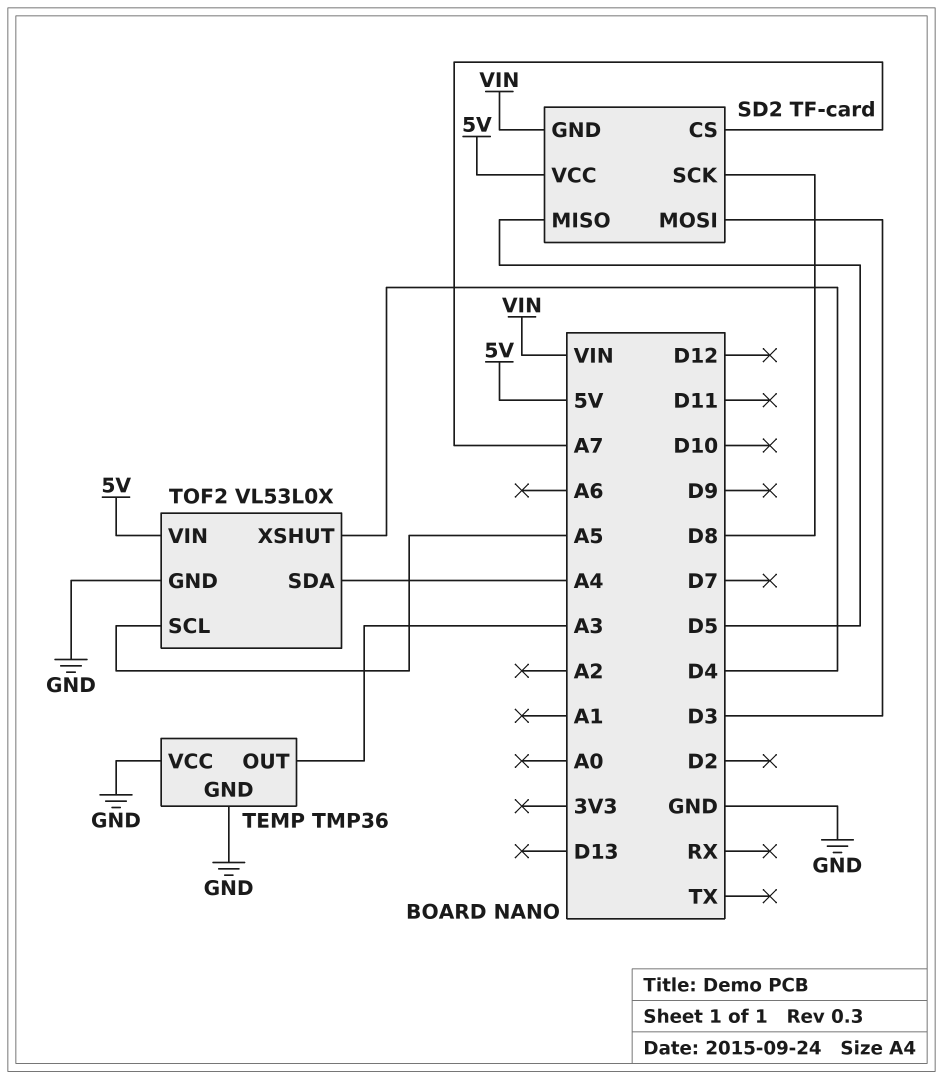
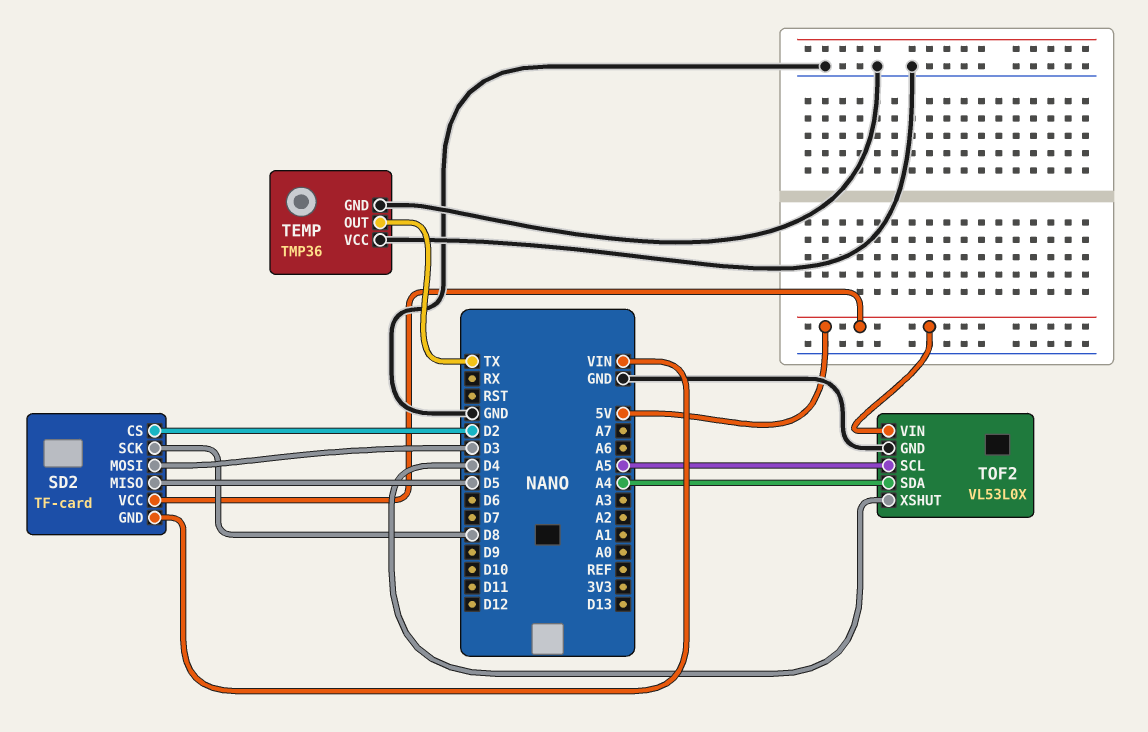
SD2 pin CS: A7 -> D2
TEMP pin OUT: A3 -> TX

